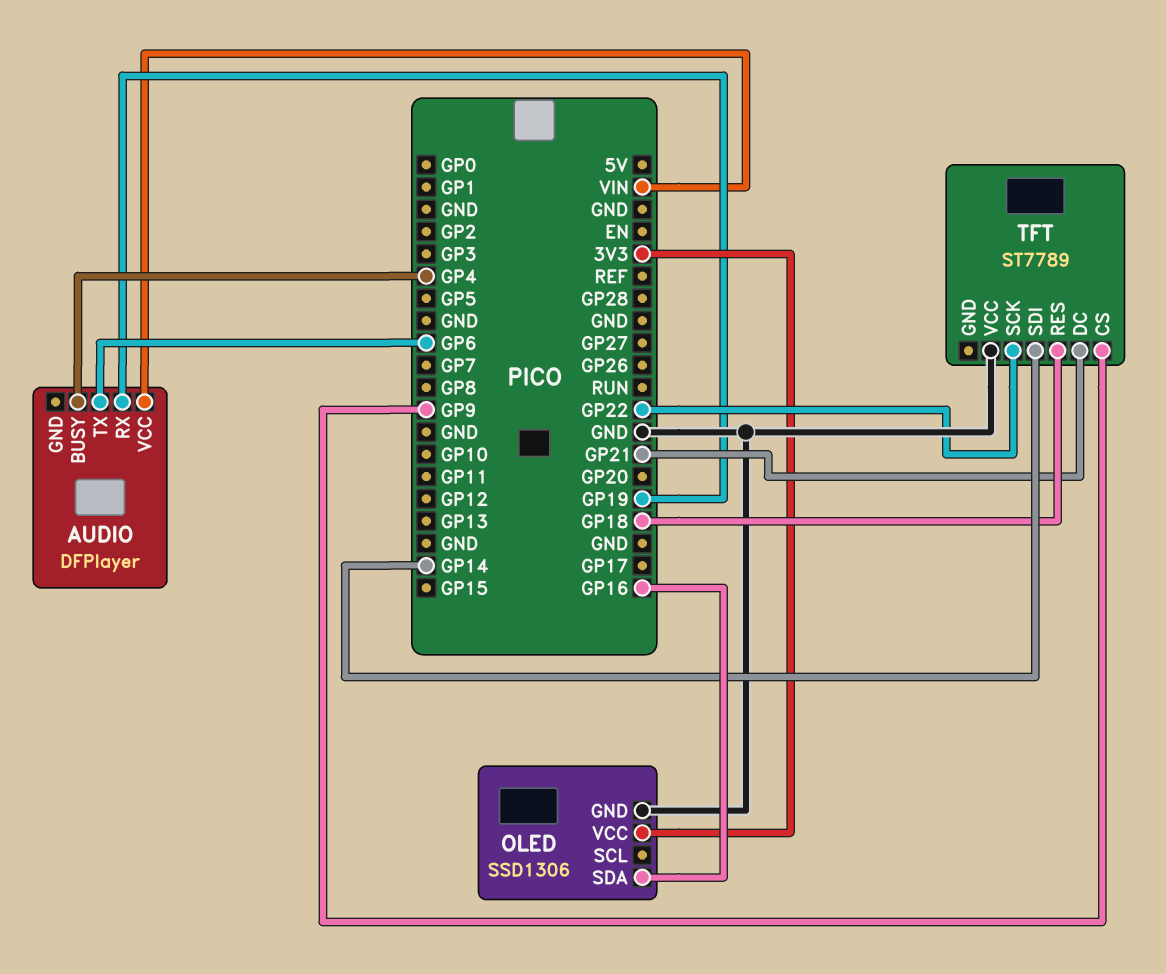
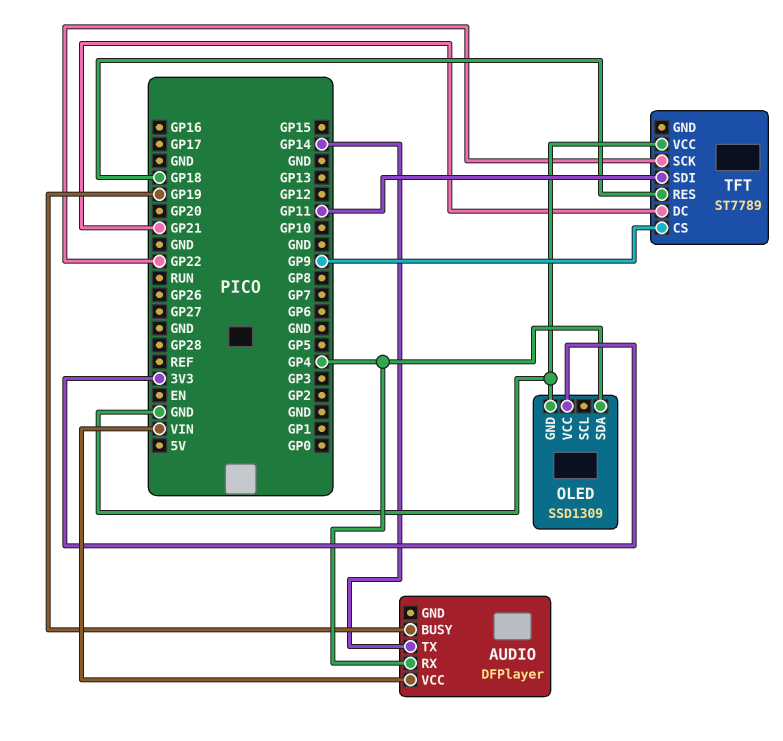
AUDIO pin BUSY: GP4 -> GP19
AUDIO pin RX: GP19 -> GP4
AUDIO pin TX: GP6 -> GP14
OLED: SSD1306 -> SSD1309
OLED pin SDA: GP16 -> GP4
TFT pin SDI: GP14 -> GP11

